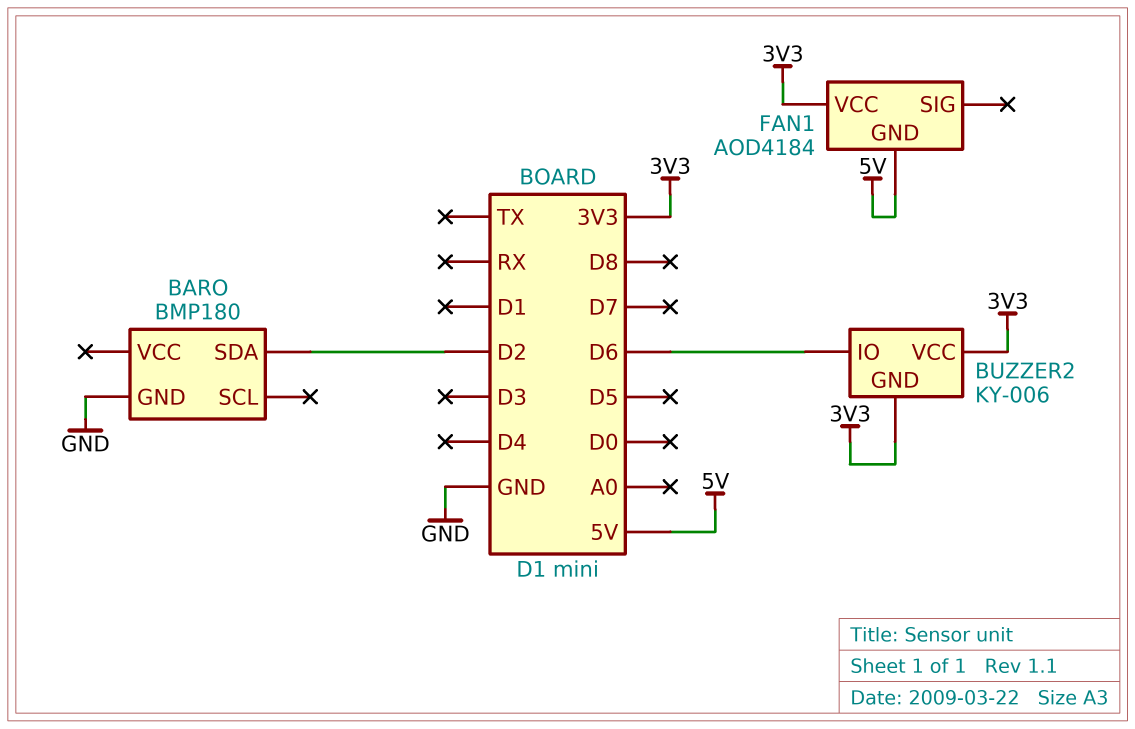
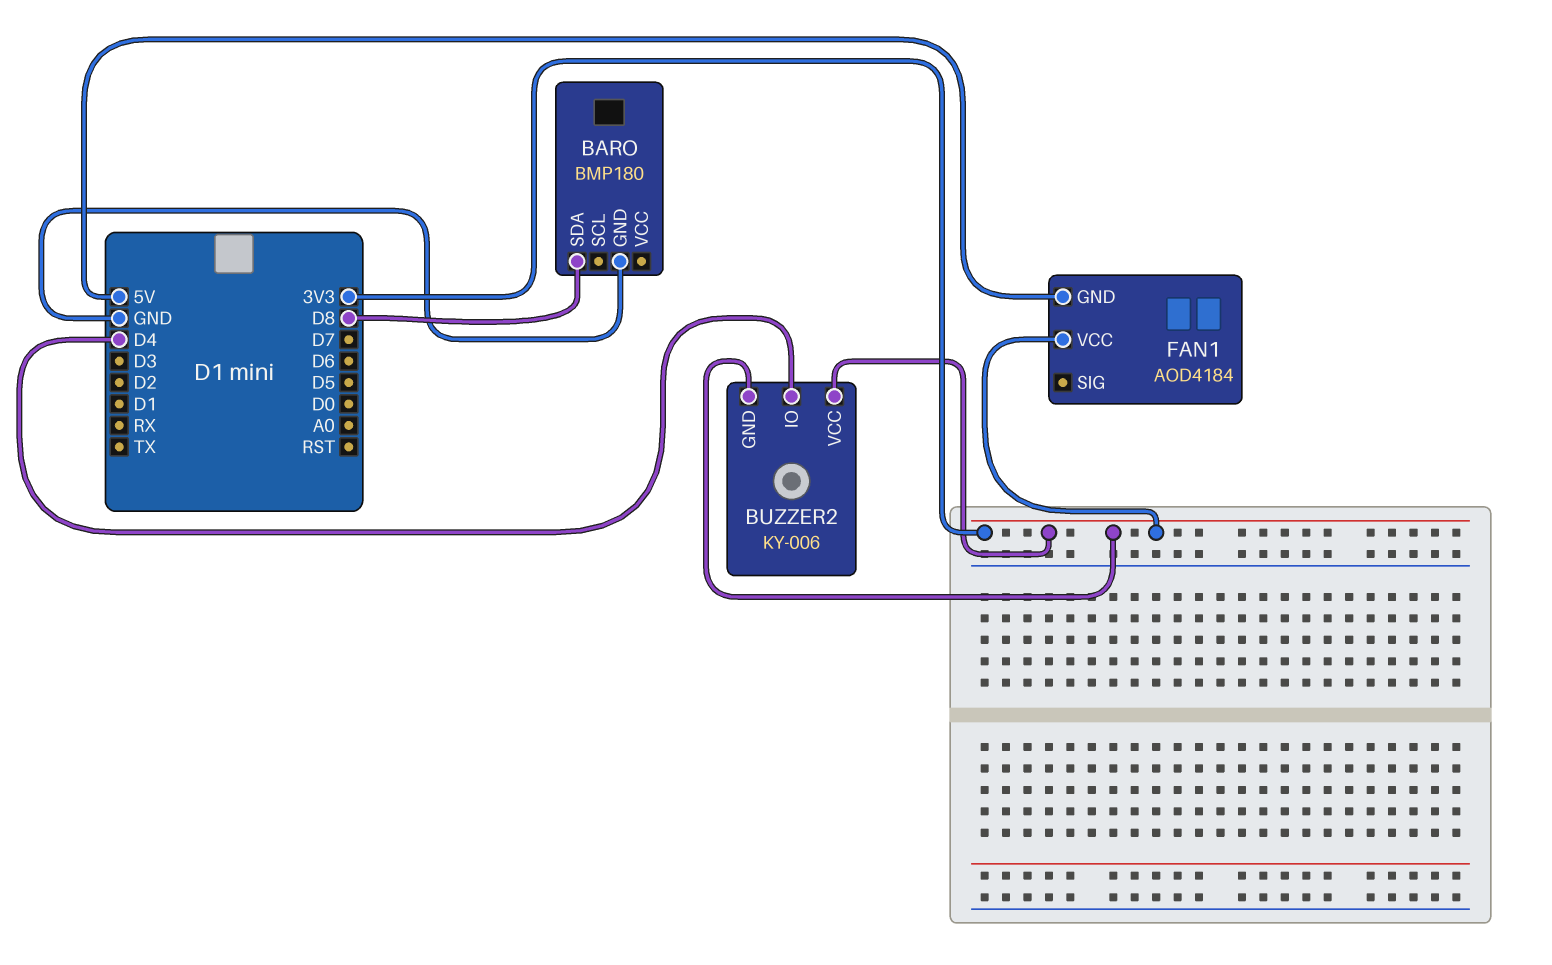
BARO pin SDA: D2 -> D8
BUZZER2 pin IO: D6 -> D4

